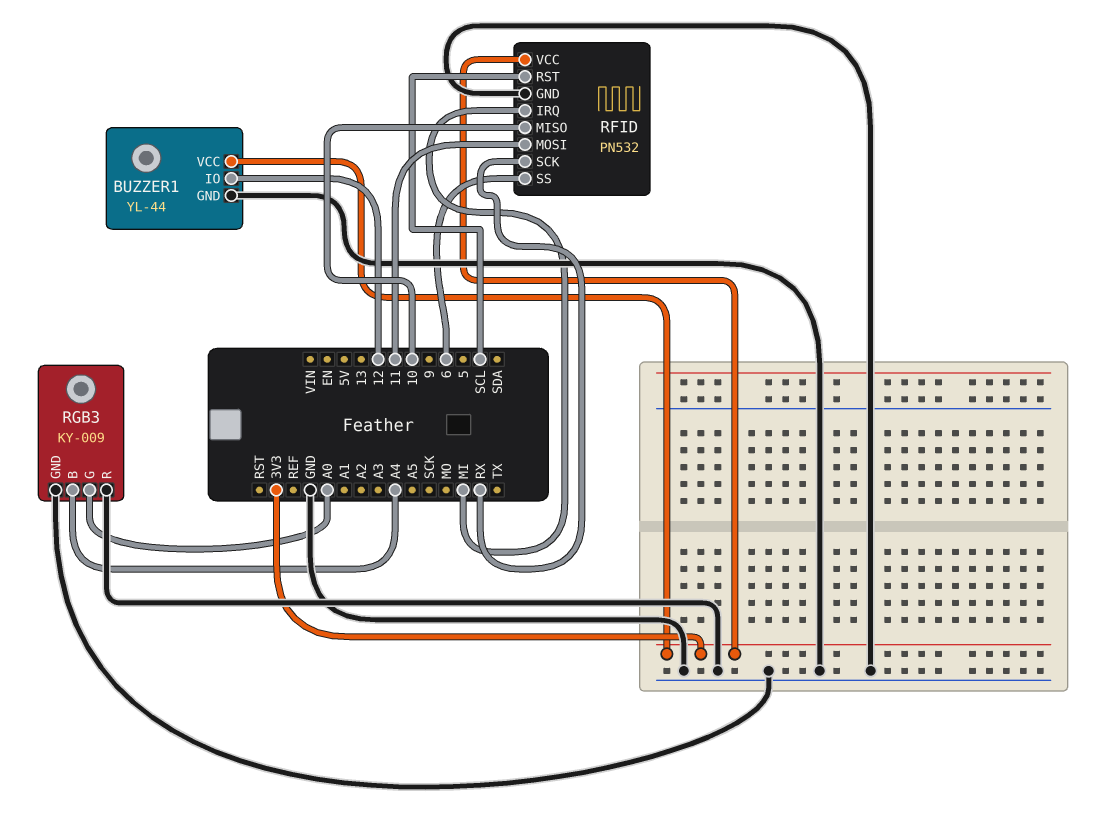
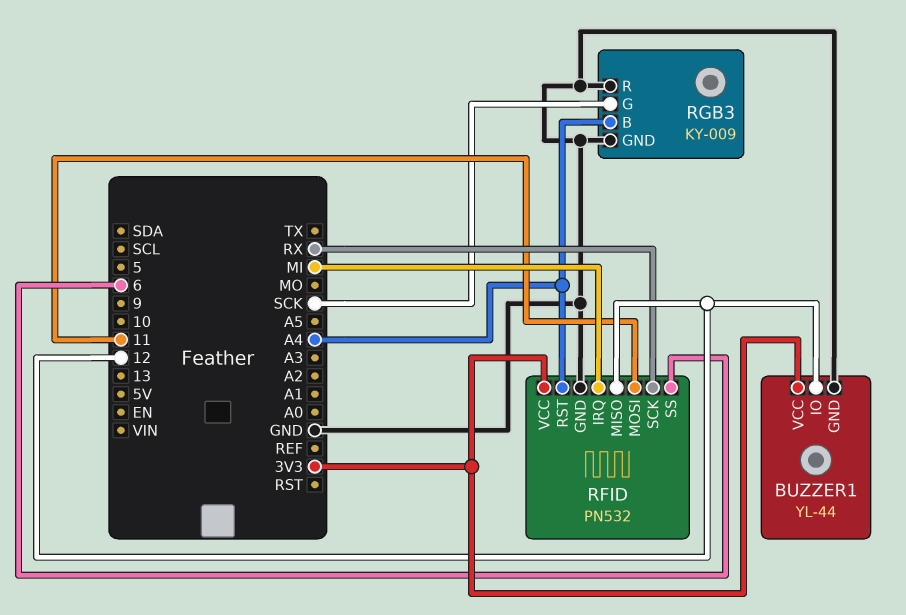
RFID pin MISO: 10 -> 12
RFID pin RST: SCL -> A4
RGB3 pin G: A0 -> SCK

